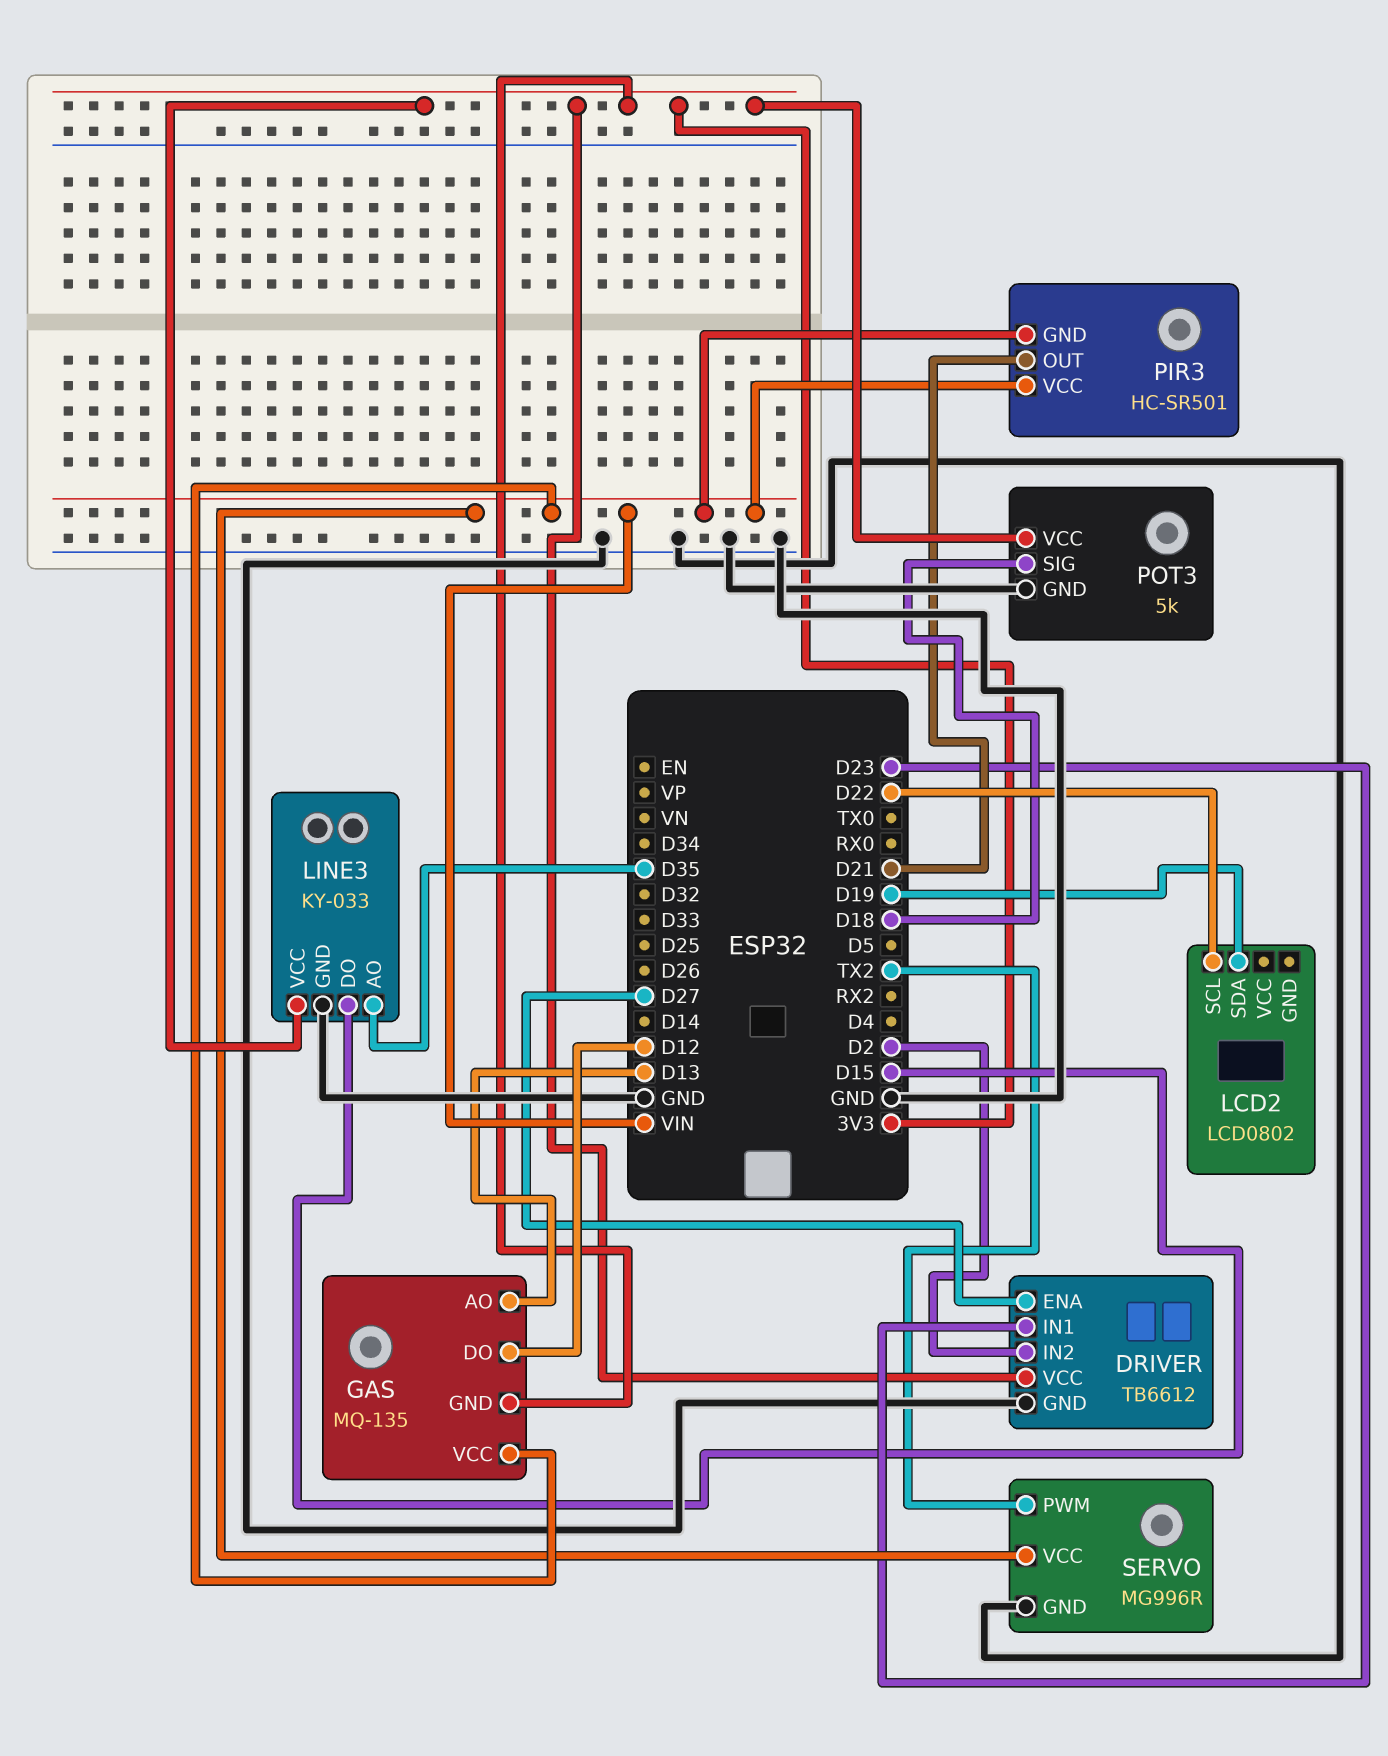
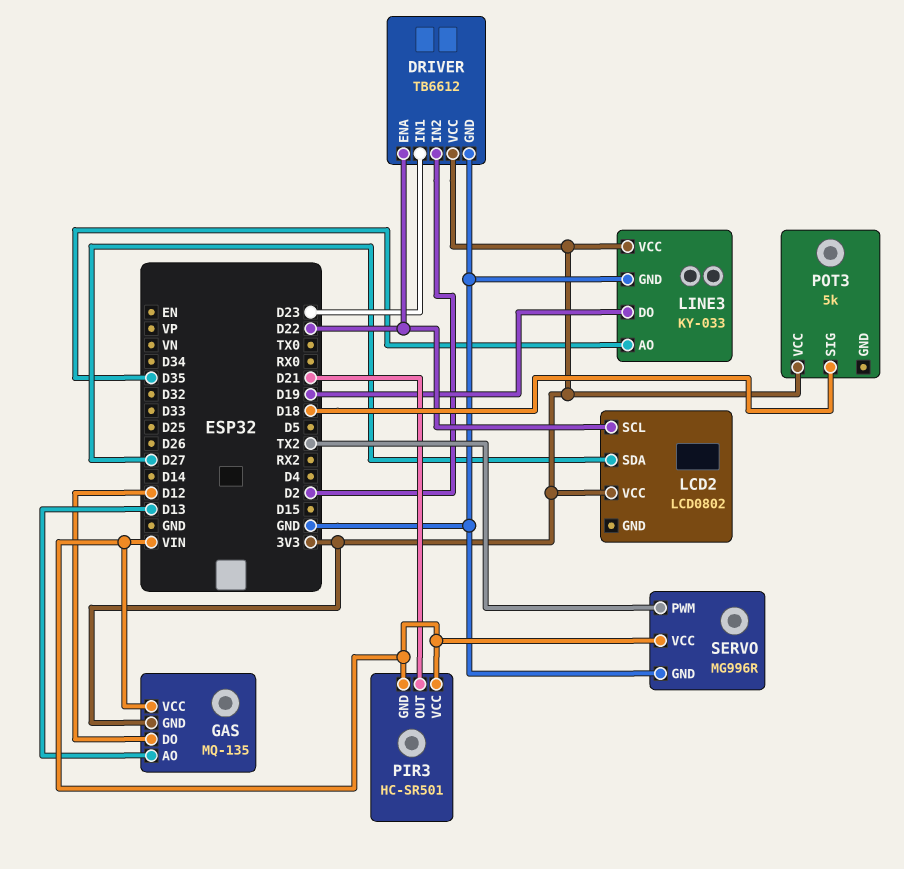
DRIVER pin ENA: D27 -> D22
LCD2 pin SDA: D19 -> D27
LCD2 pin VCC: none -> 3V3
LINE3 pin DO: D15 -> D19
POT3 pin GND: GND -> none

